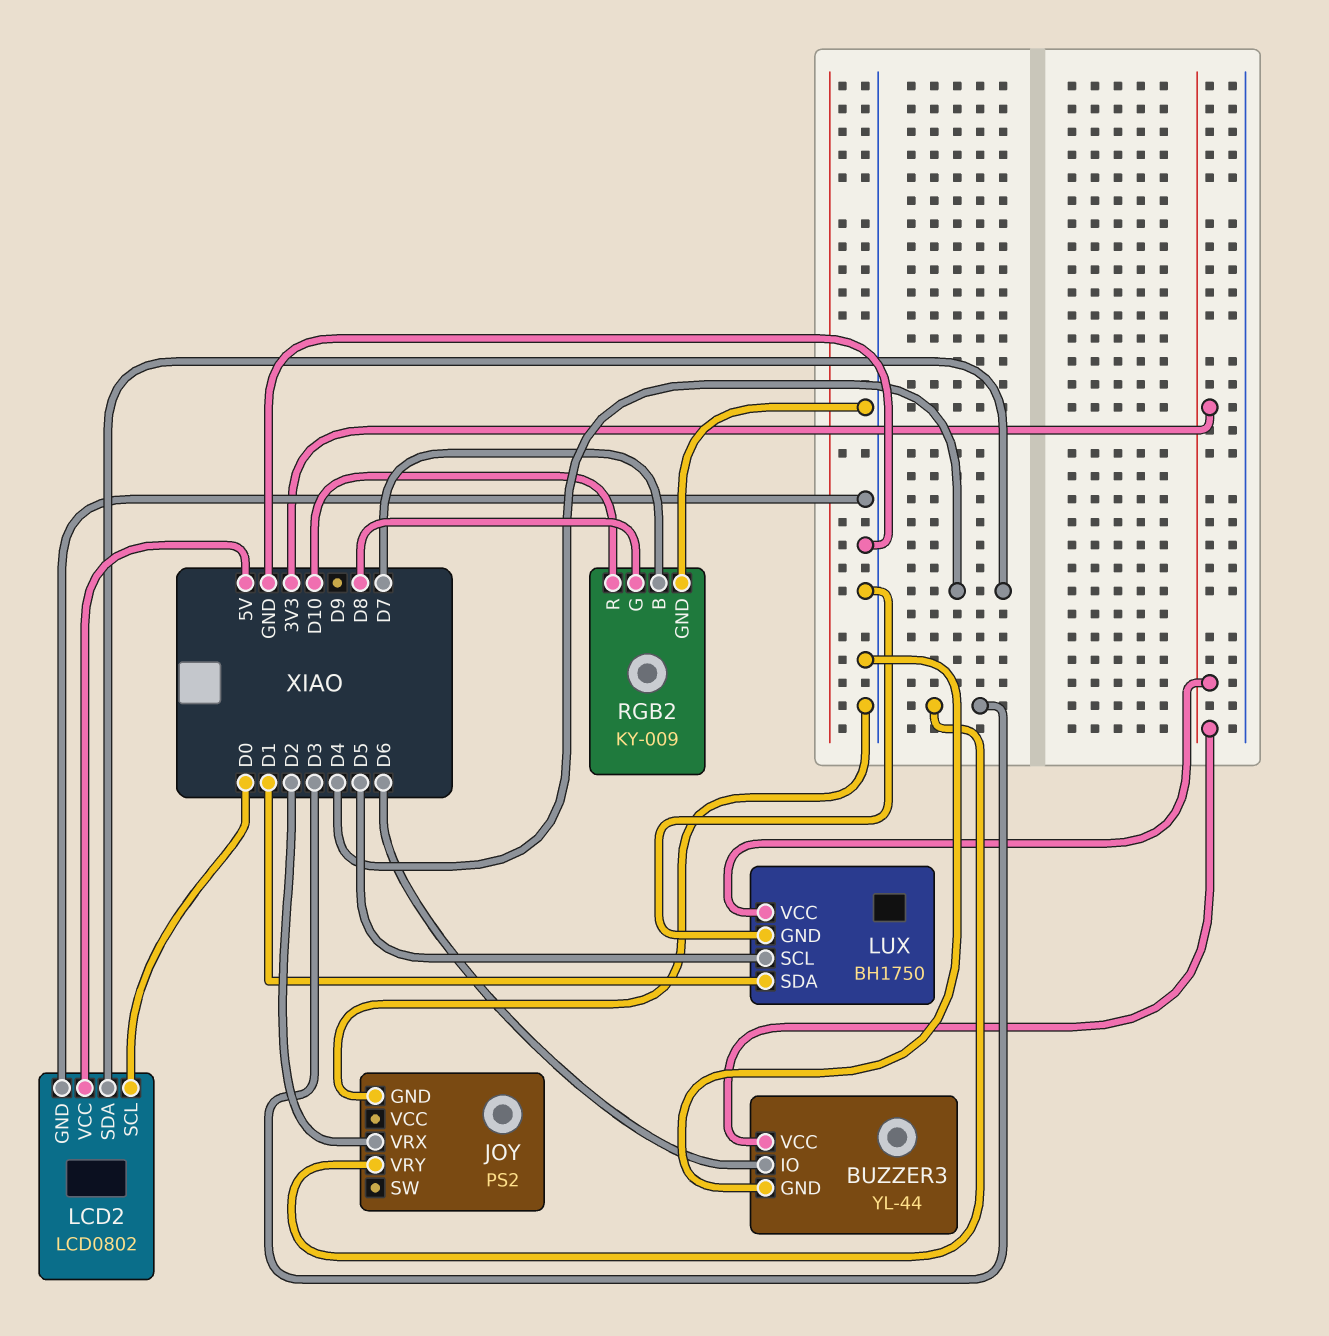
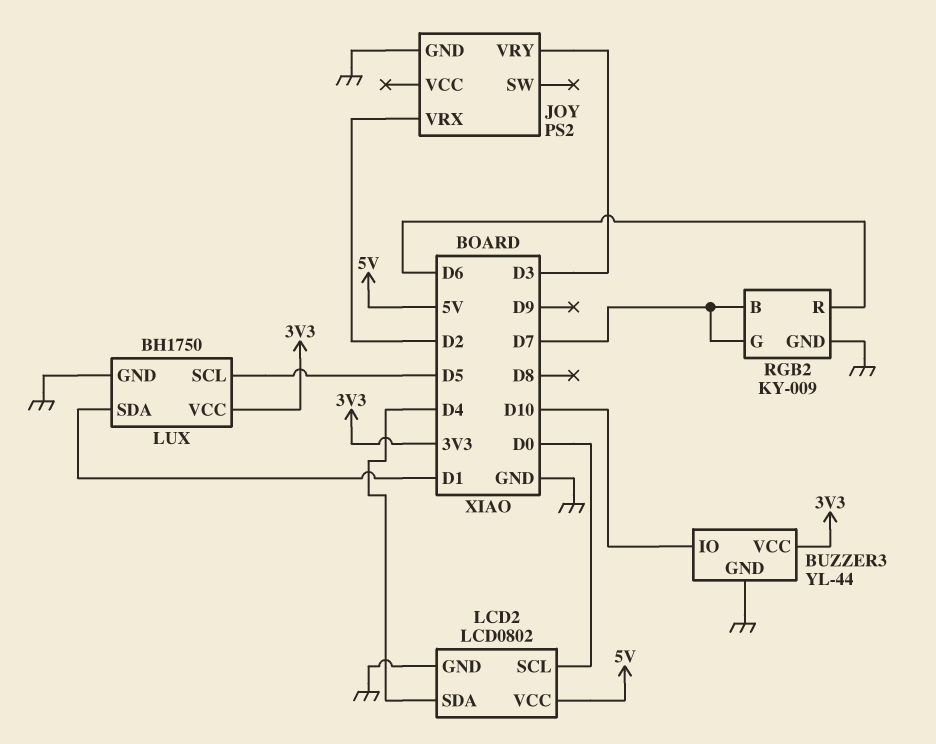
BUZZER3 pin IO: D6 -> D10
RGB2 pin G: D8 -> D7
RGB2 pin R: D10 -> D6

